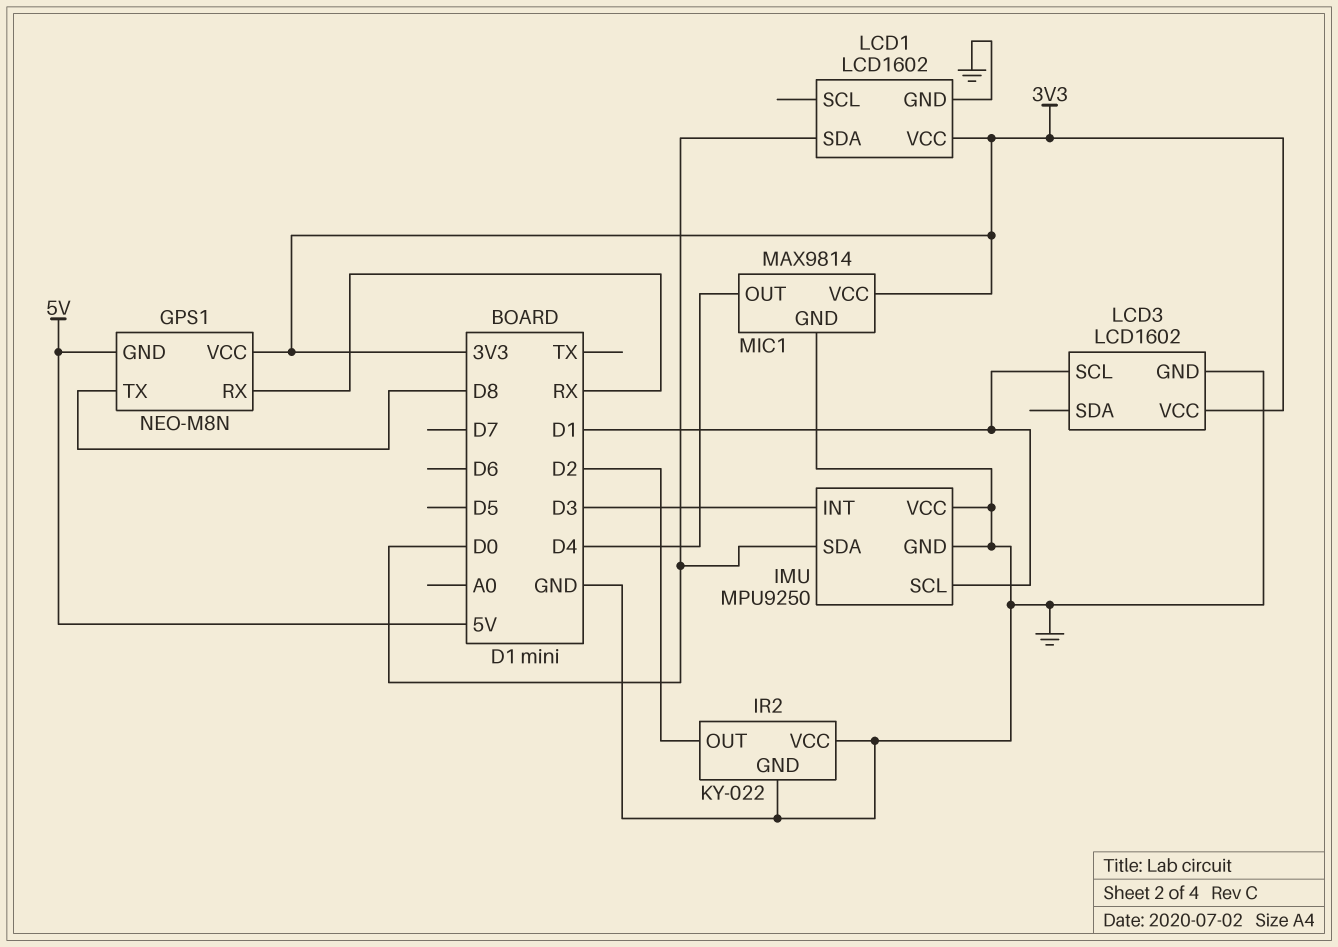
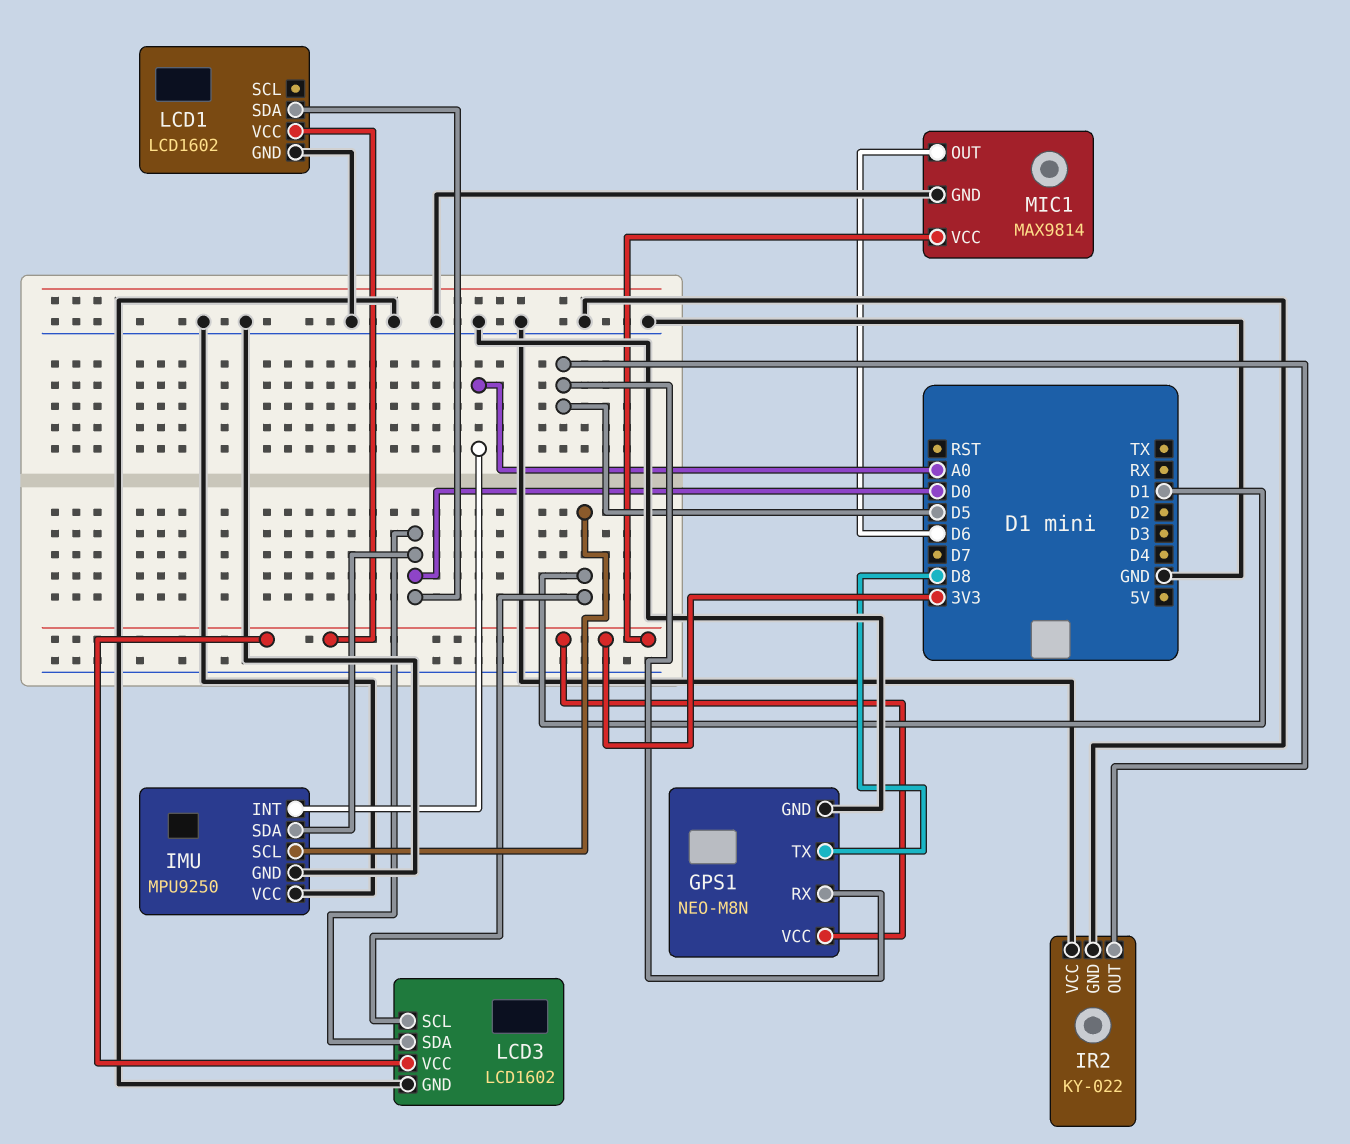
GPS1 pin GND: 5V -> GND
GPS1 pin RX: RX -> D5
IMU pin INT: D3 -> A0
IR2 pin OUT: D2 -> D5
LCD3 pin SDA: none -> D0
MIC1 pin OUT: D4 -> D6

